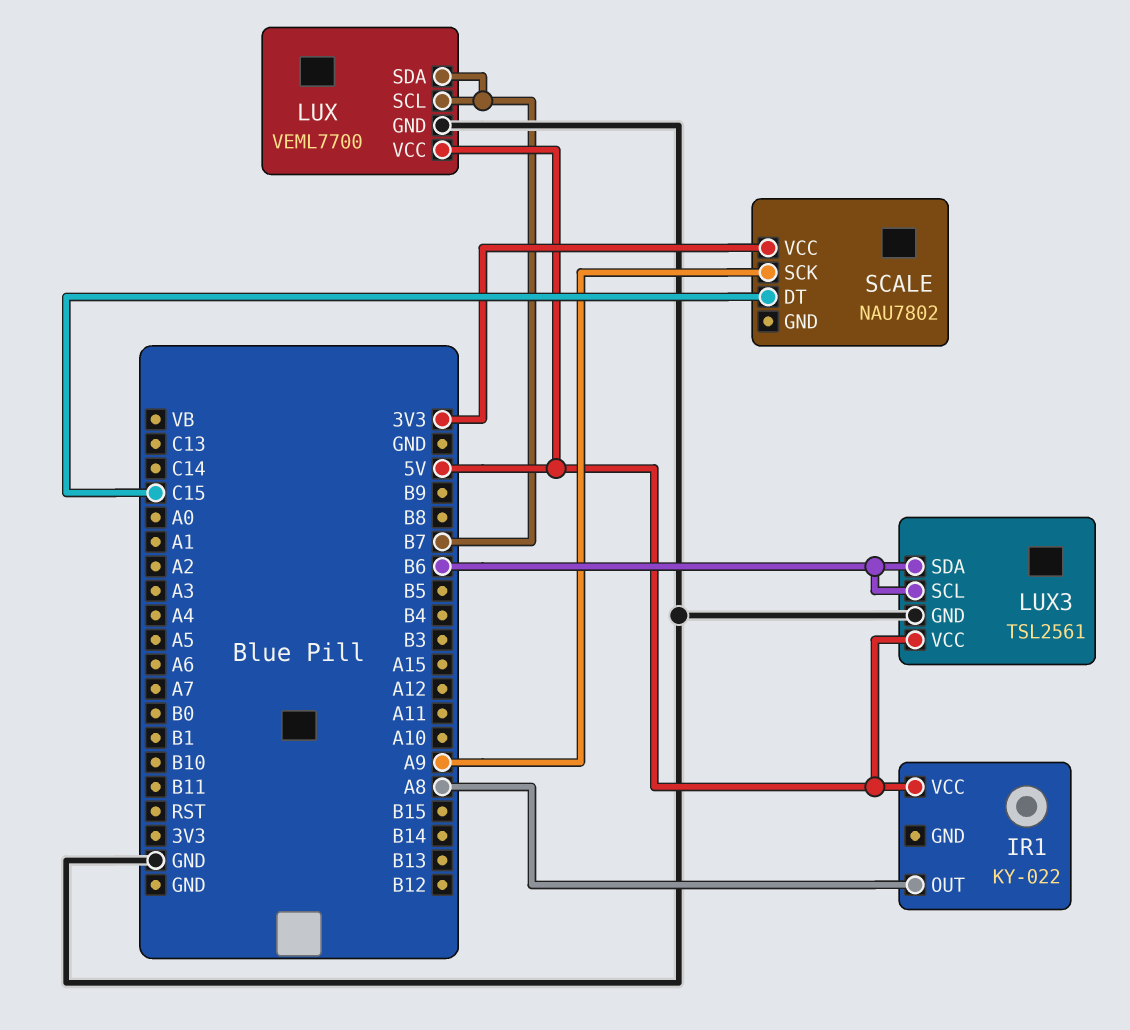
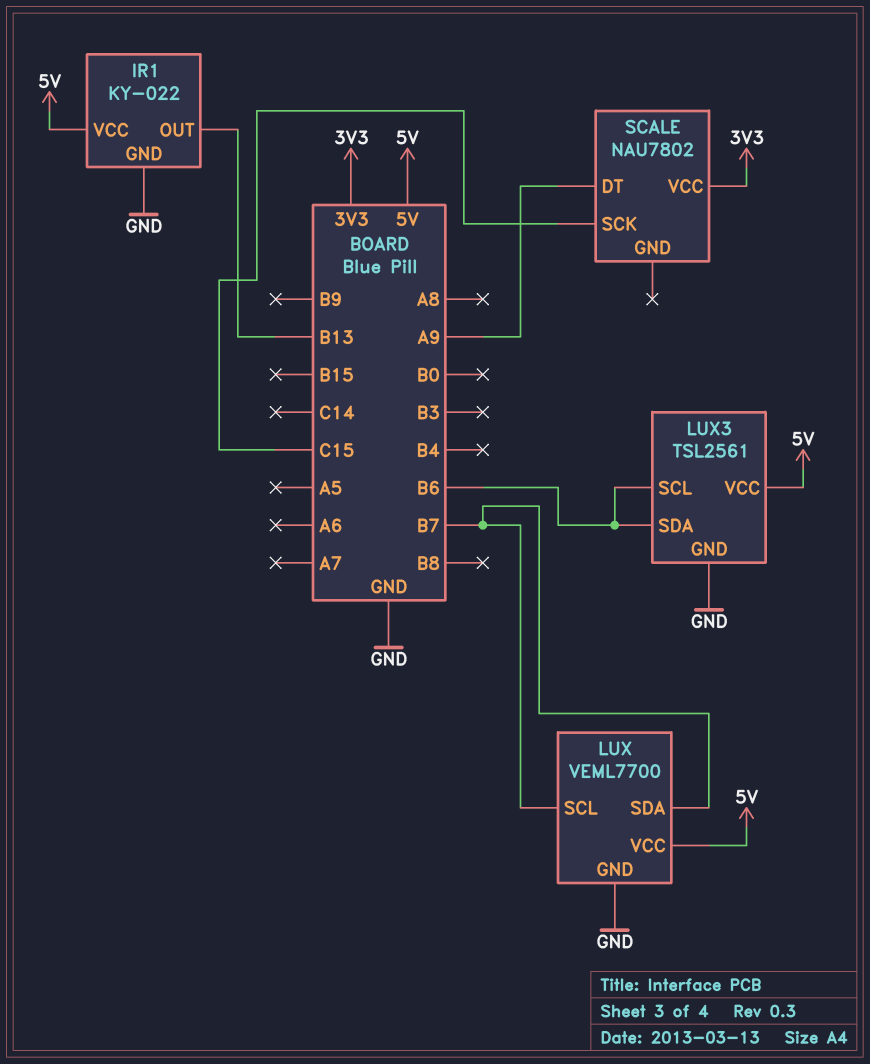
IR1 pin GND: none -> GND
IR1 pin OUT: A8 -> B13
SCALE pin DT: C15 -> A9
SCALE pin SCK: A9 -> C15

